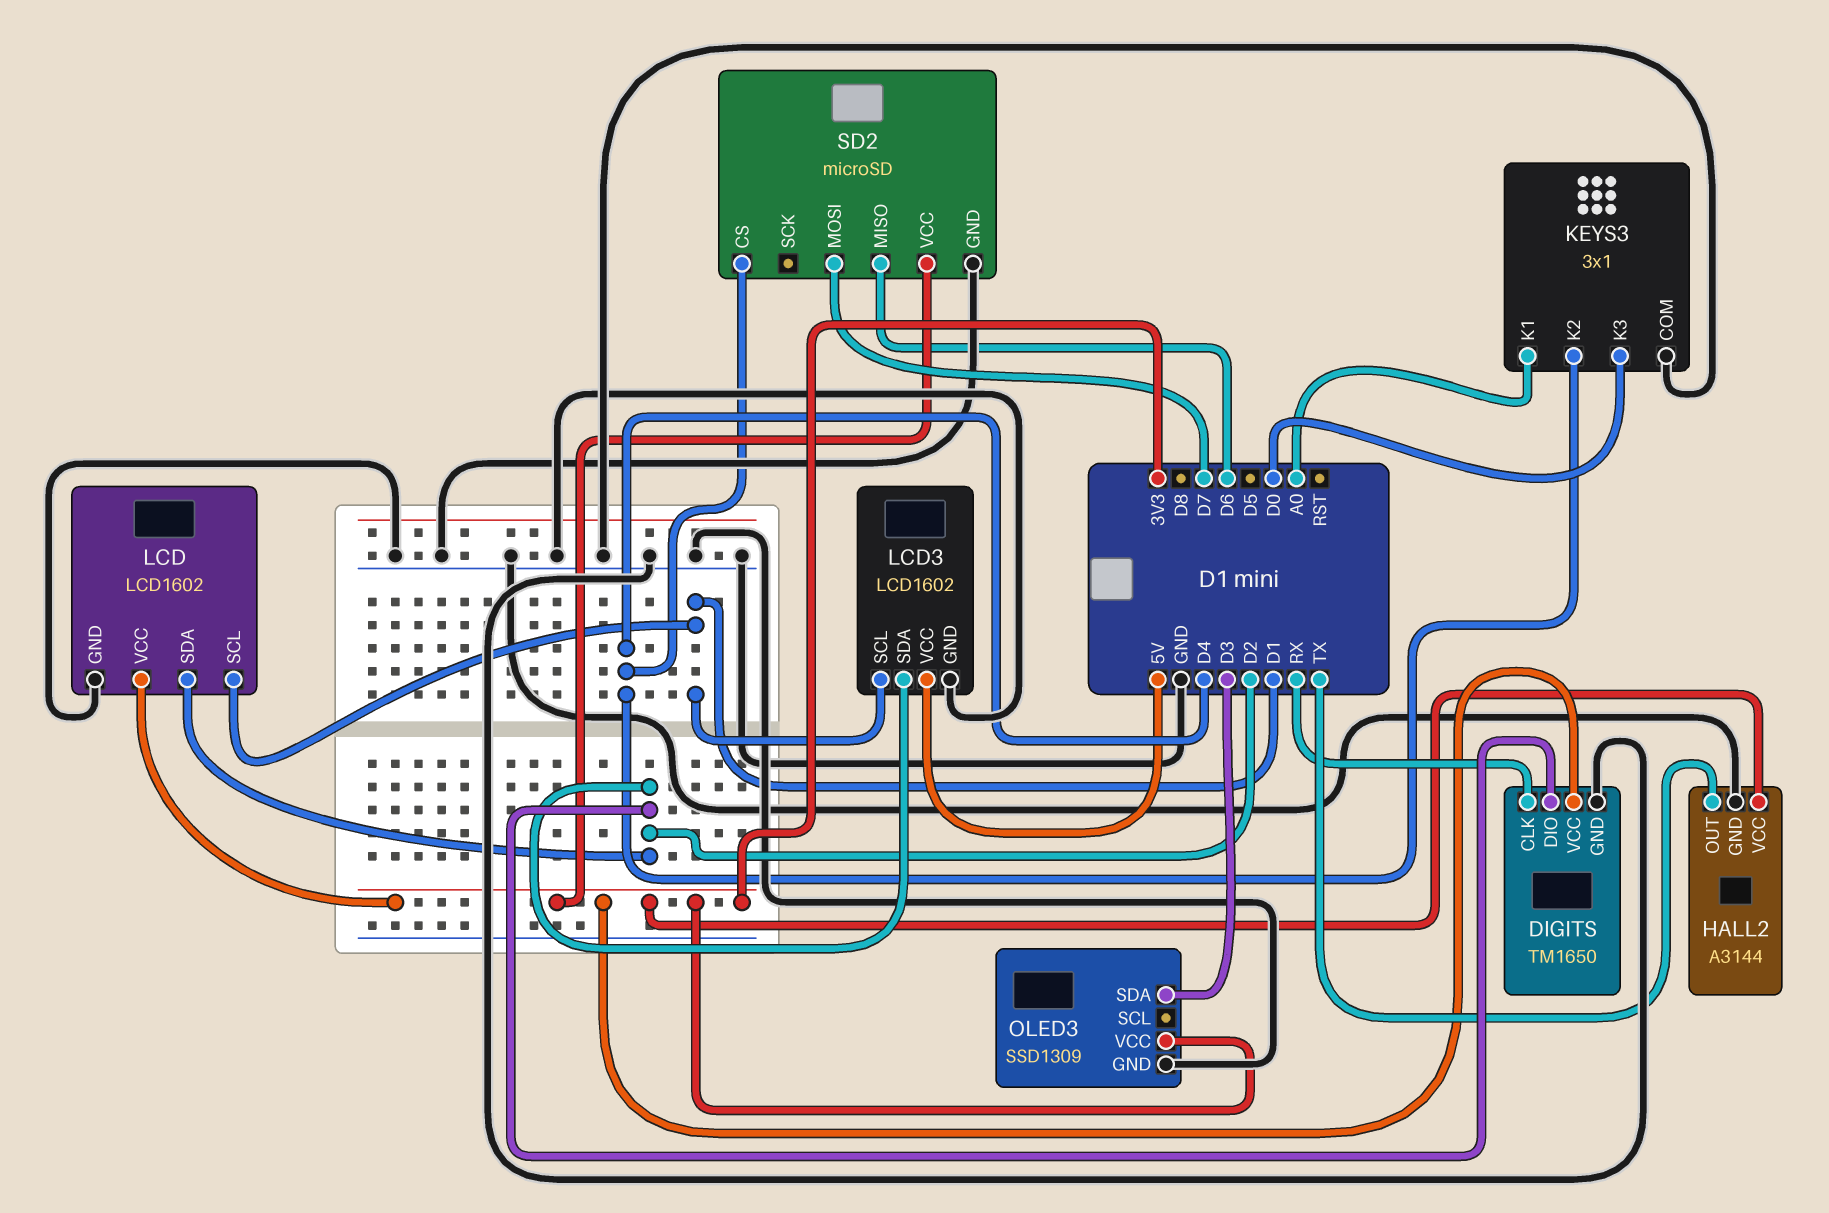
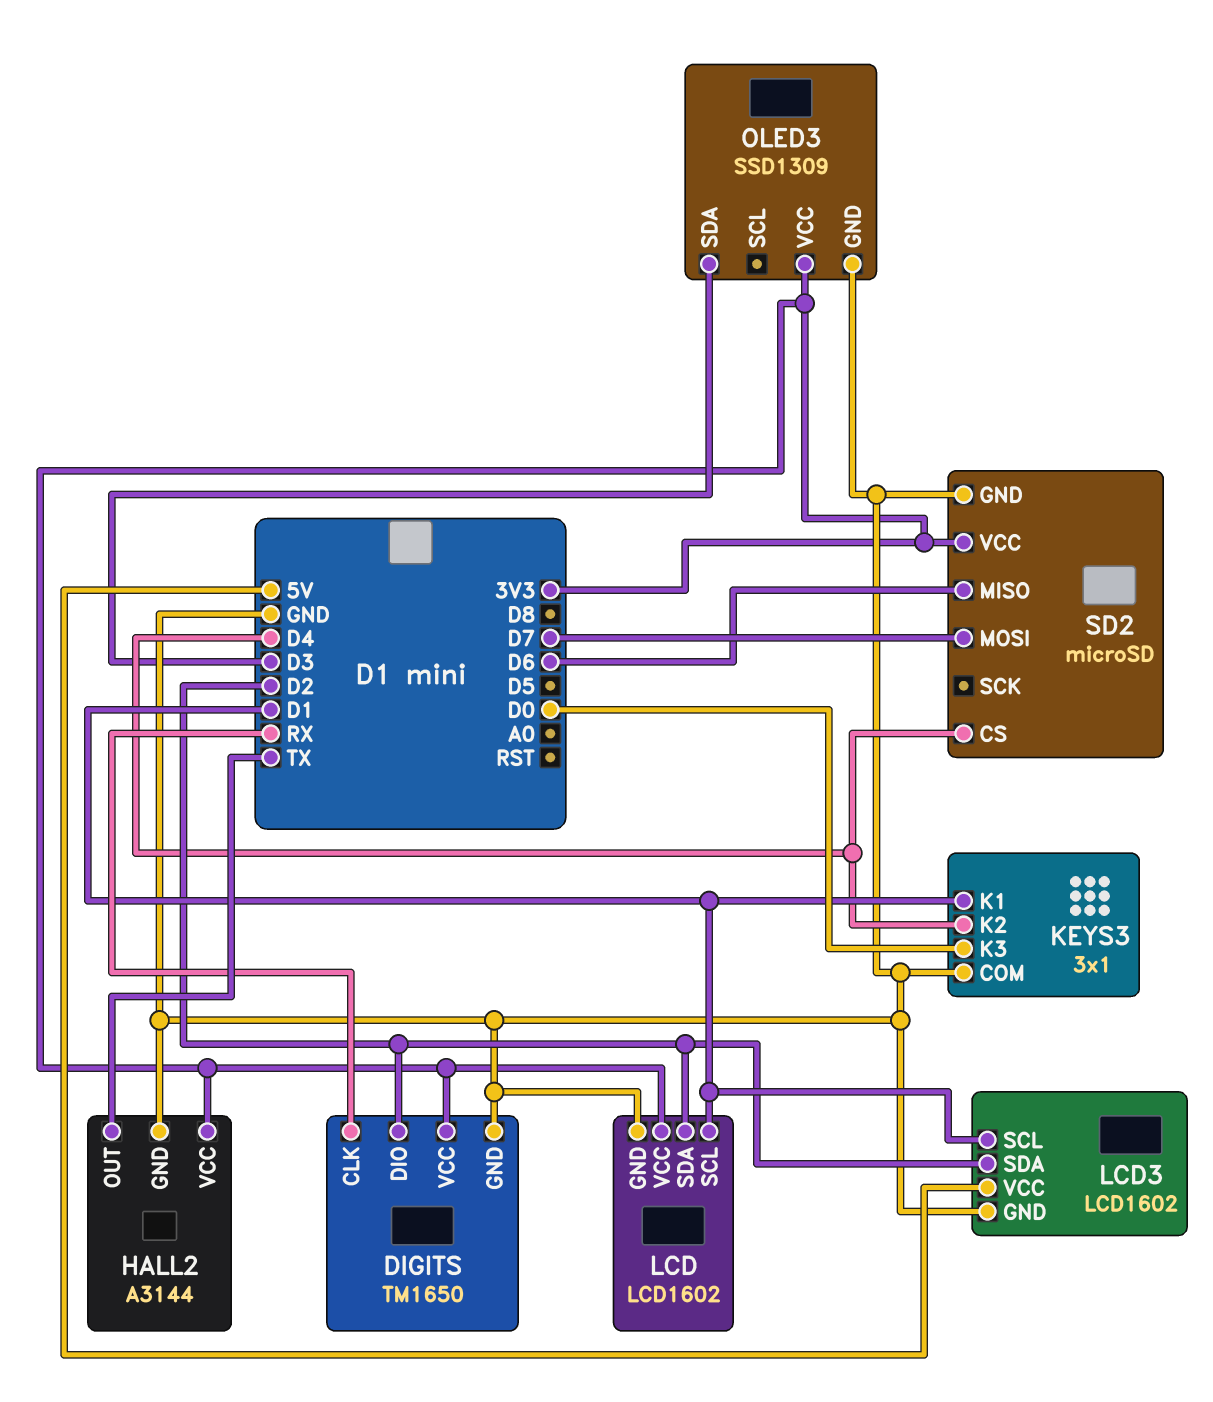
KEYS3 pin K1: A0 -> D1

